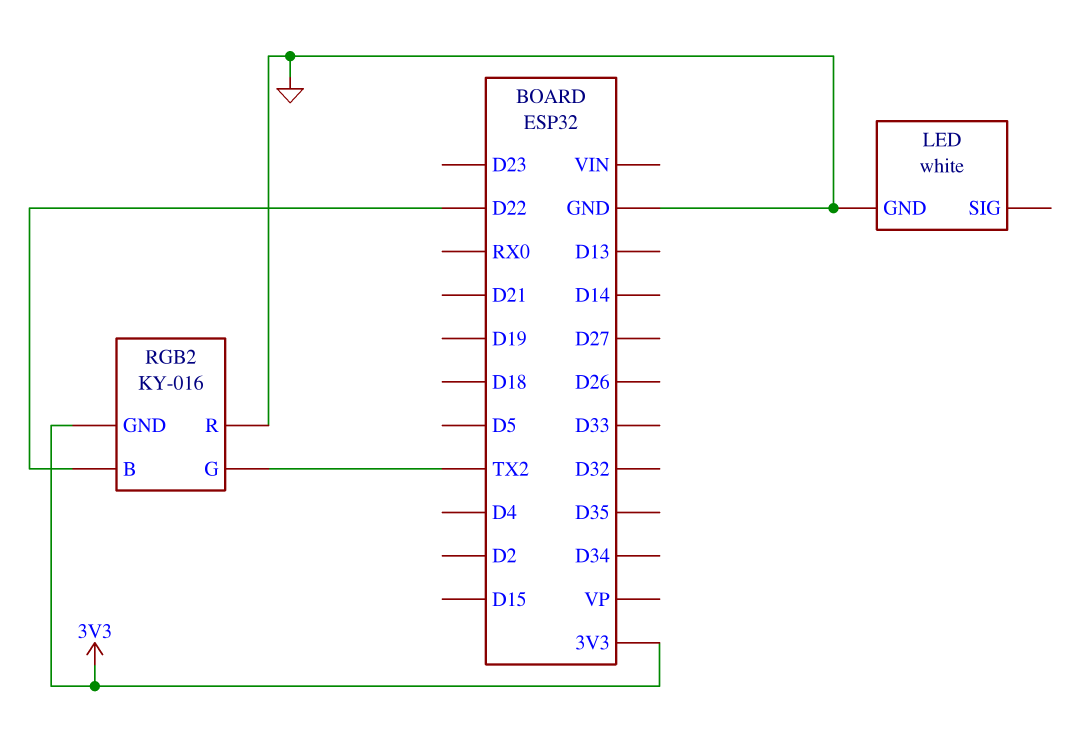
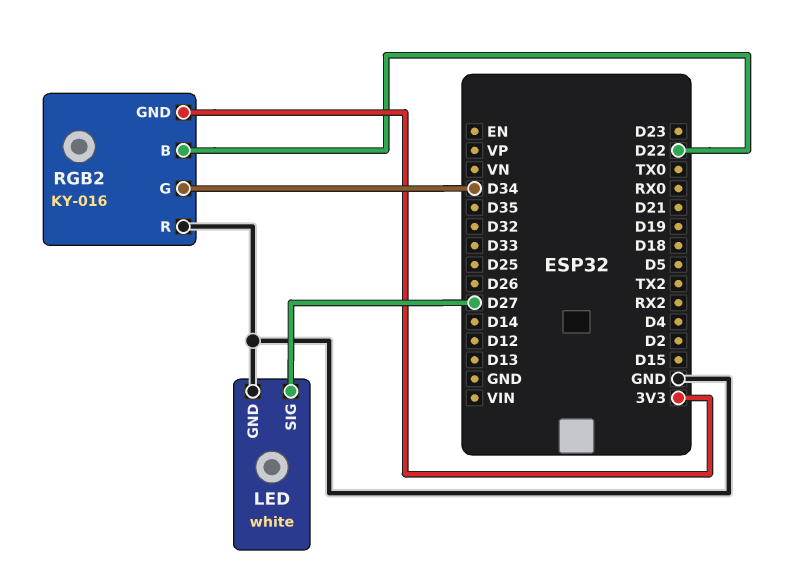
LED pin SIG: none -> D27
RGB2 pin G: TX2 -> D34

